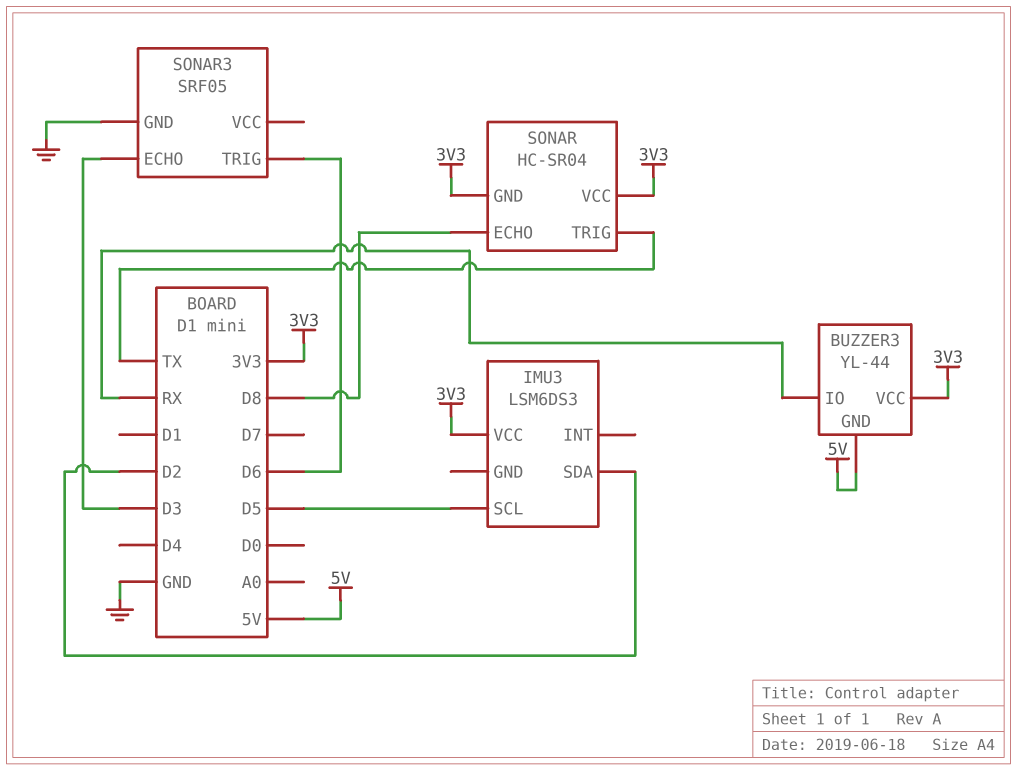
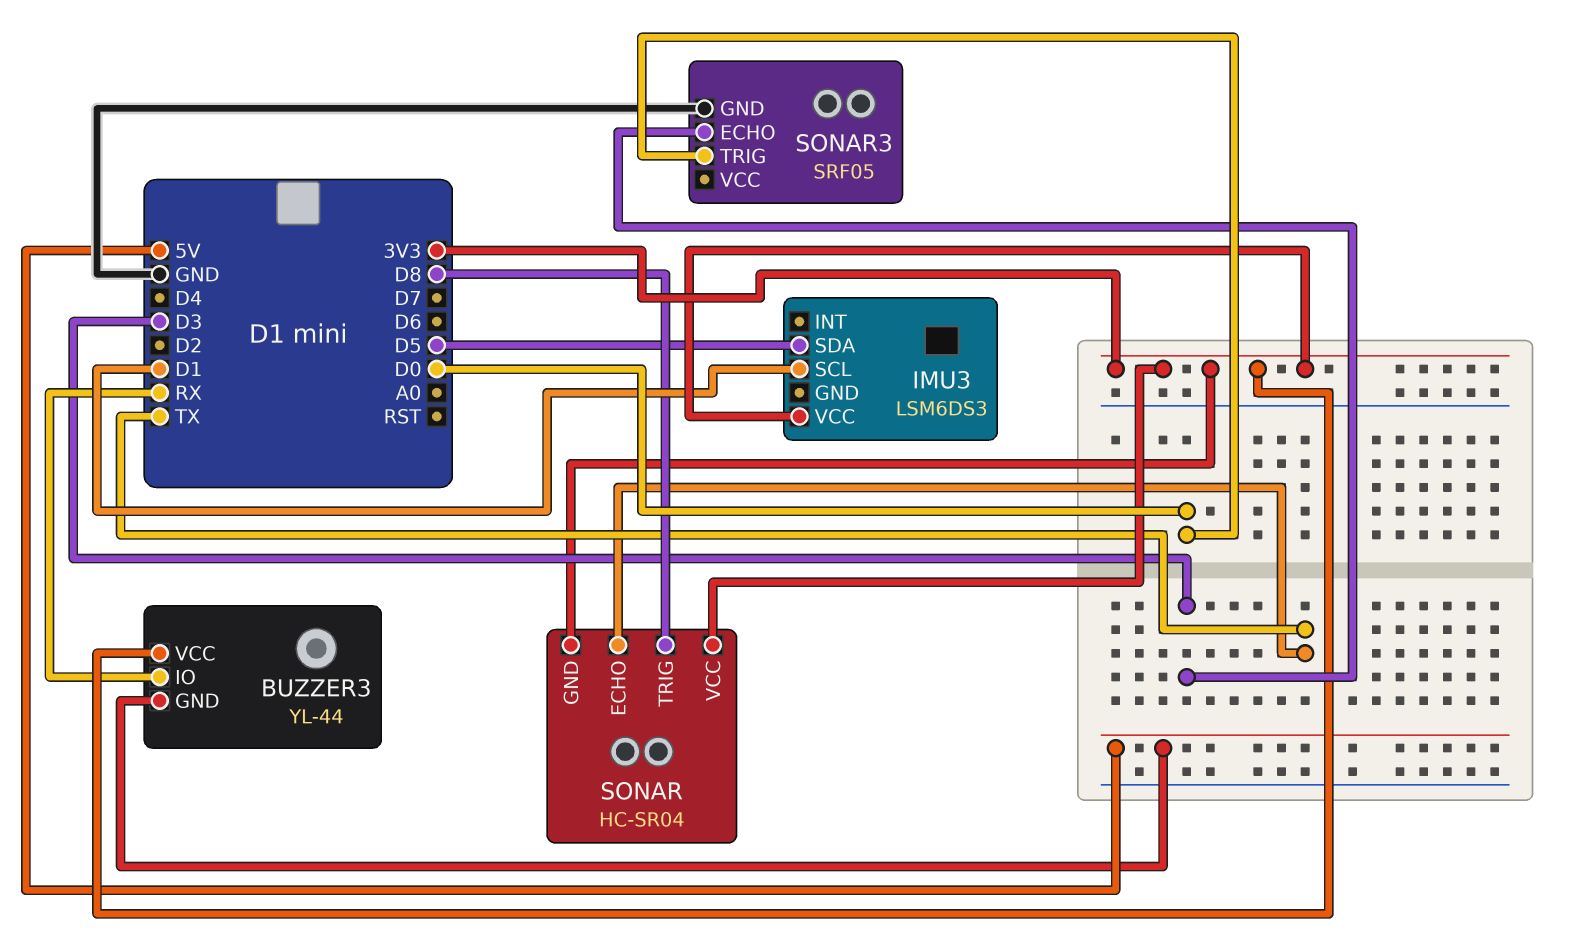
IMU3 pin SCL: D5 -> D1
IMU3 pin SDA: D2 -> D5
SONAR pin ECHO: D8 -> TX
SONAR pin TRIG: TX -> D8
SONAR3 pin TRIG: D6 -> D0

